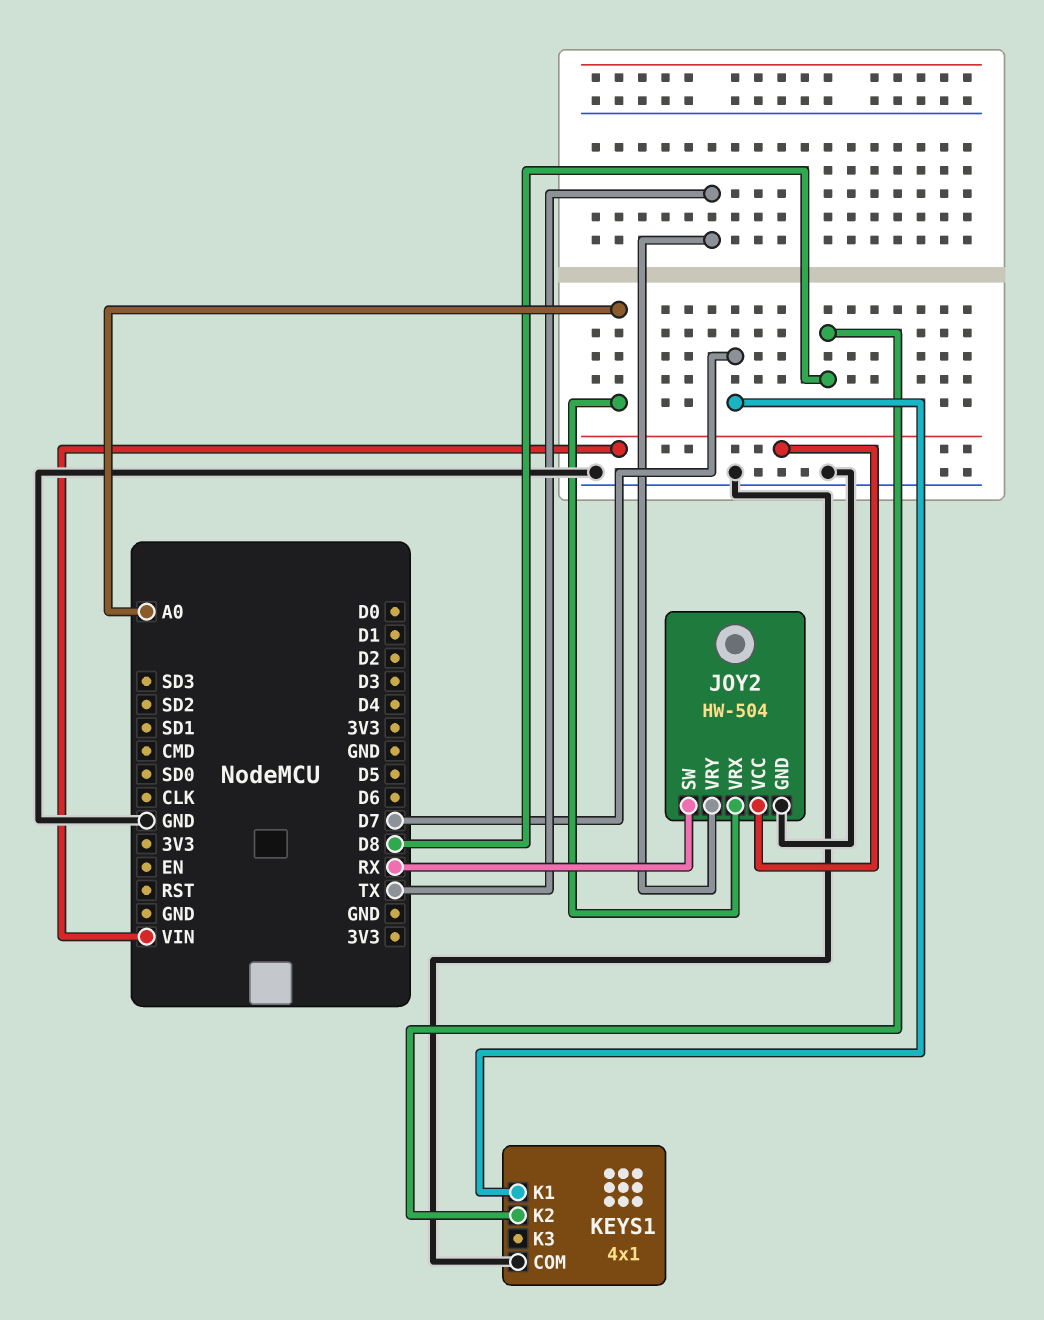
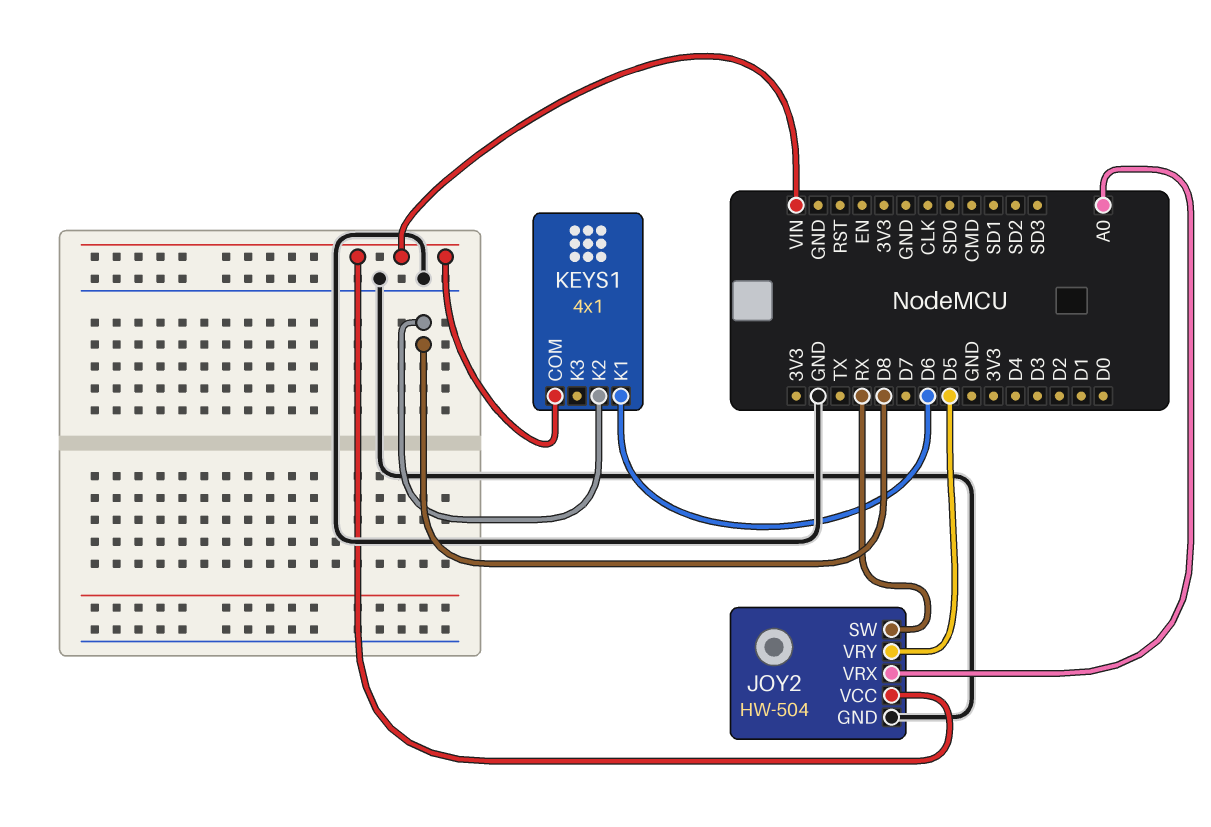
JOY2 pin VRY: TX -> D5
KEYS1 pin COM: GND -> VIN
KEYS1 pin K1: D7 -> D6

